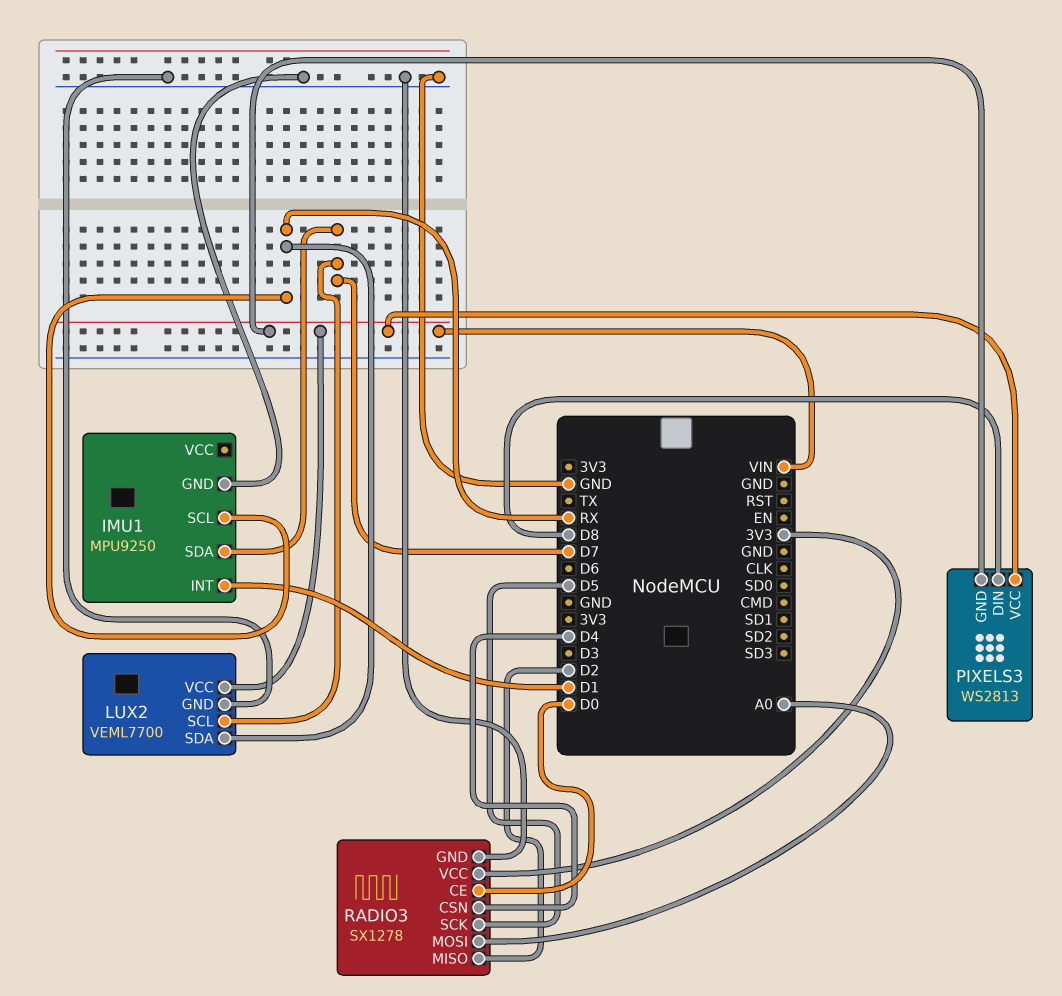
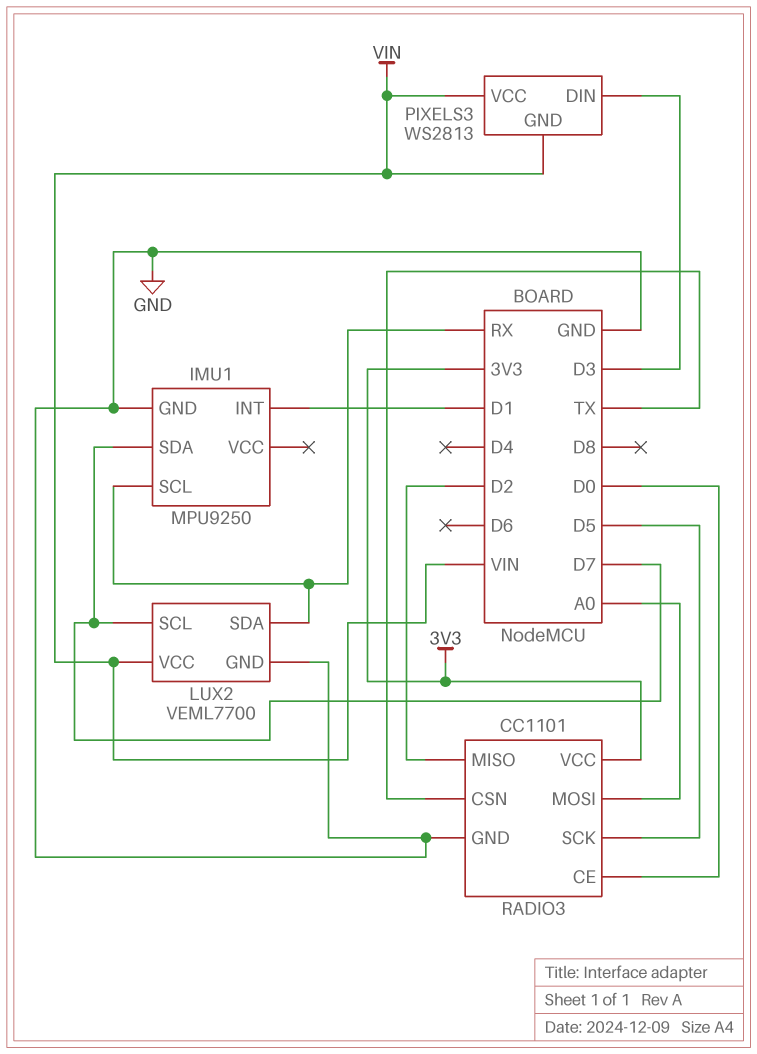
PIXELS3 pin DIN: D8 -> D3
RADIO3: SX1278 -> CC1101
RADIO3 pin CSN: D4 -> TX

